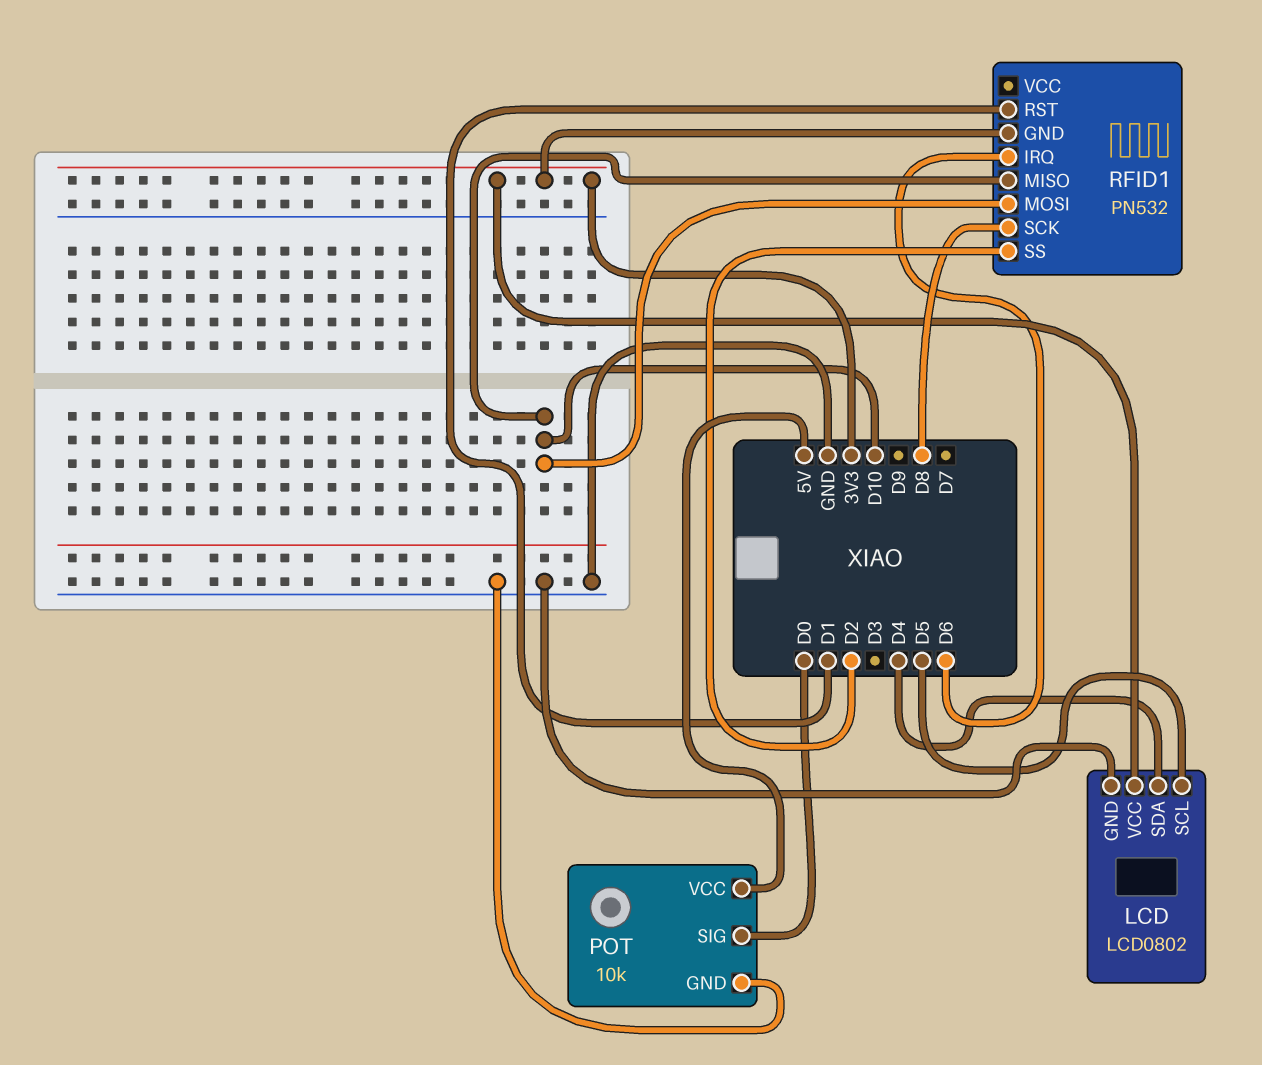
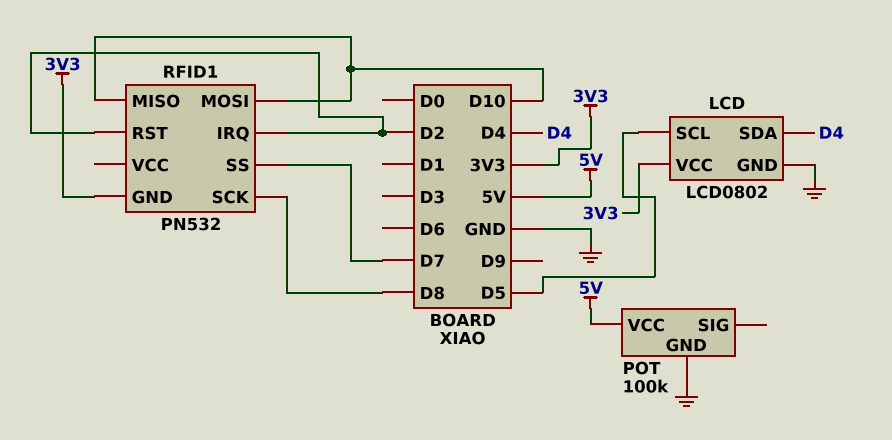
POT: 10k -> 100k
POT pin SIG: D0 -> none
RFID1 pin IRQ: D6 -> D2
RFID1 pin RST: D1 -> D2
RFID1 pin SS: D2 -> D7

